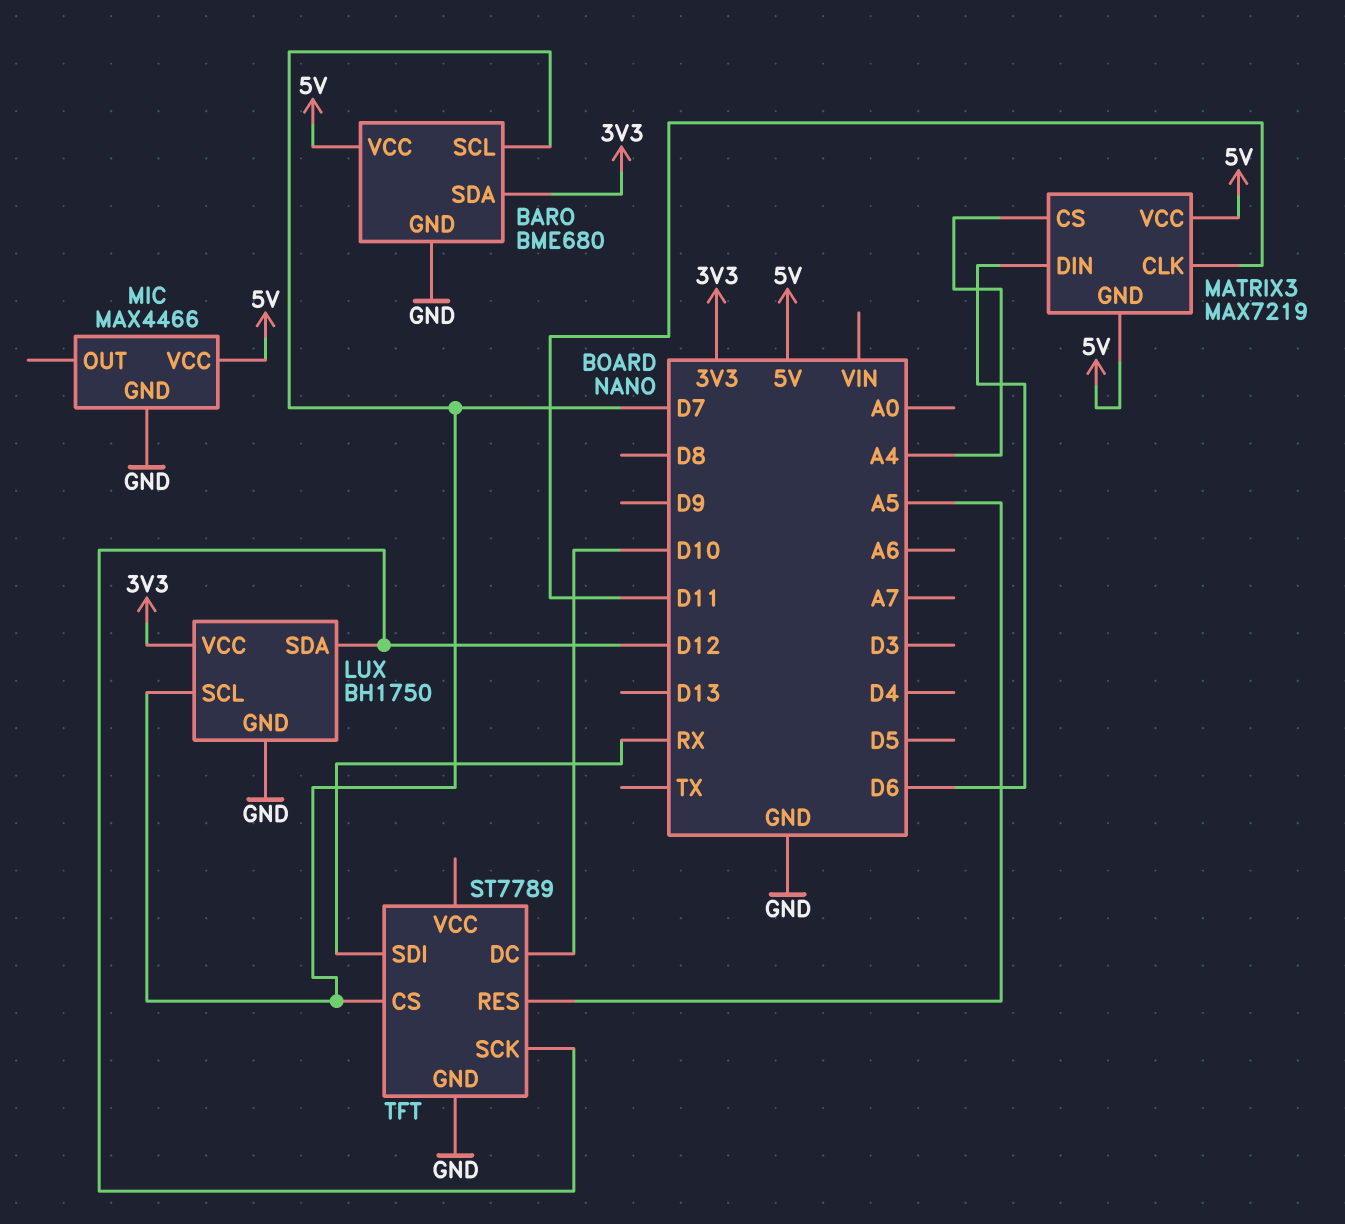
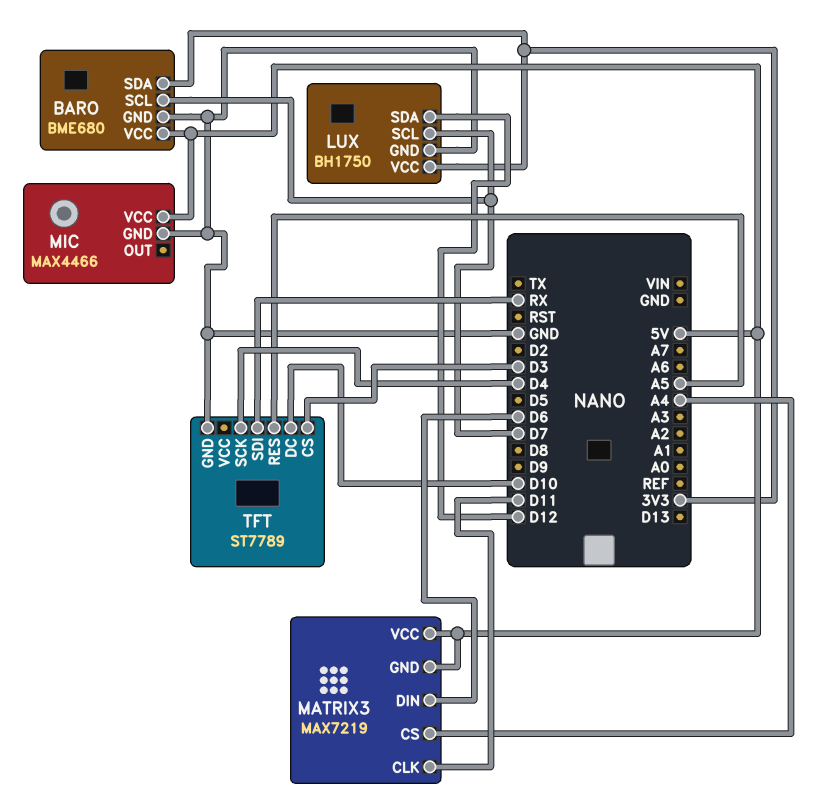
TFT pin CS: D7 -> D3
TFT pin SCK: D12 -> D4

